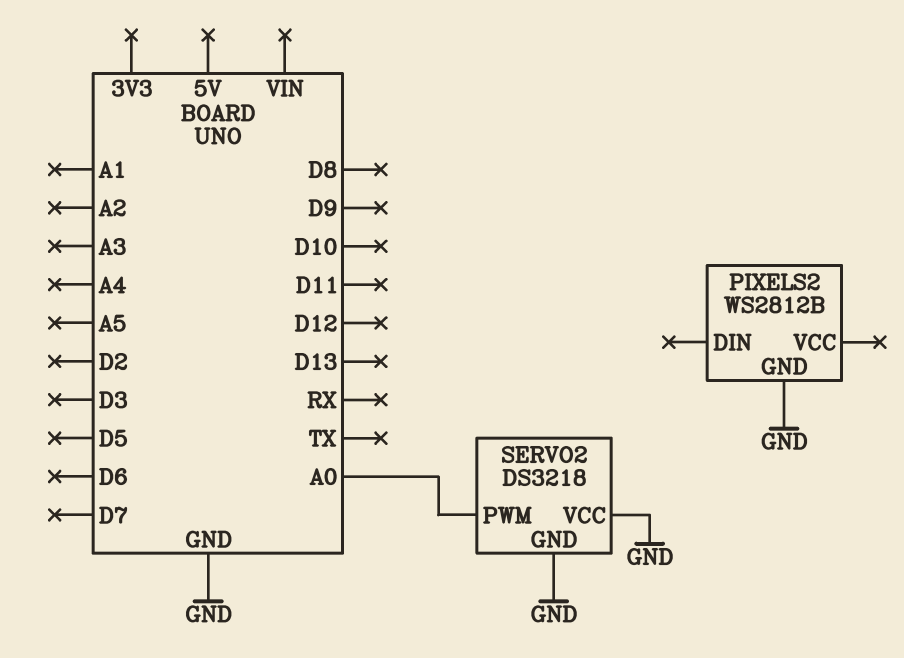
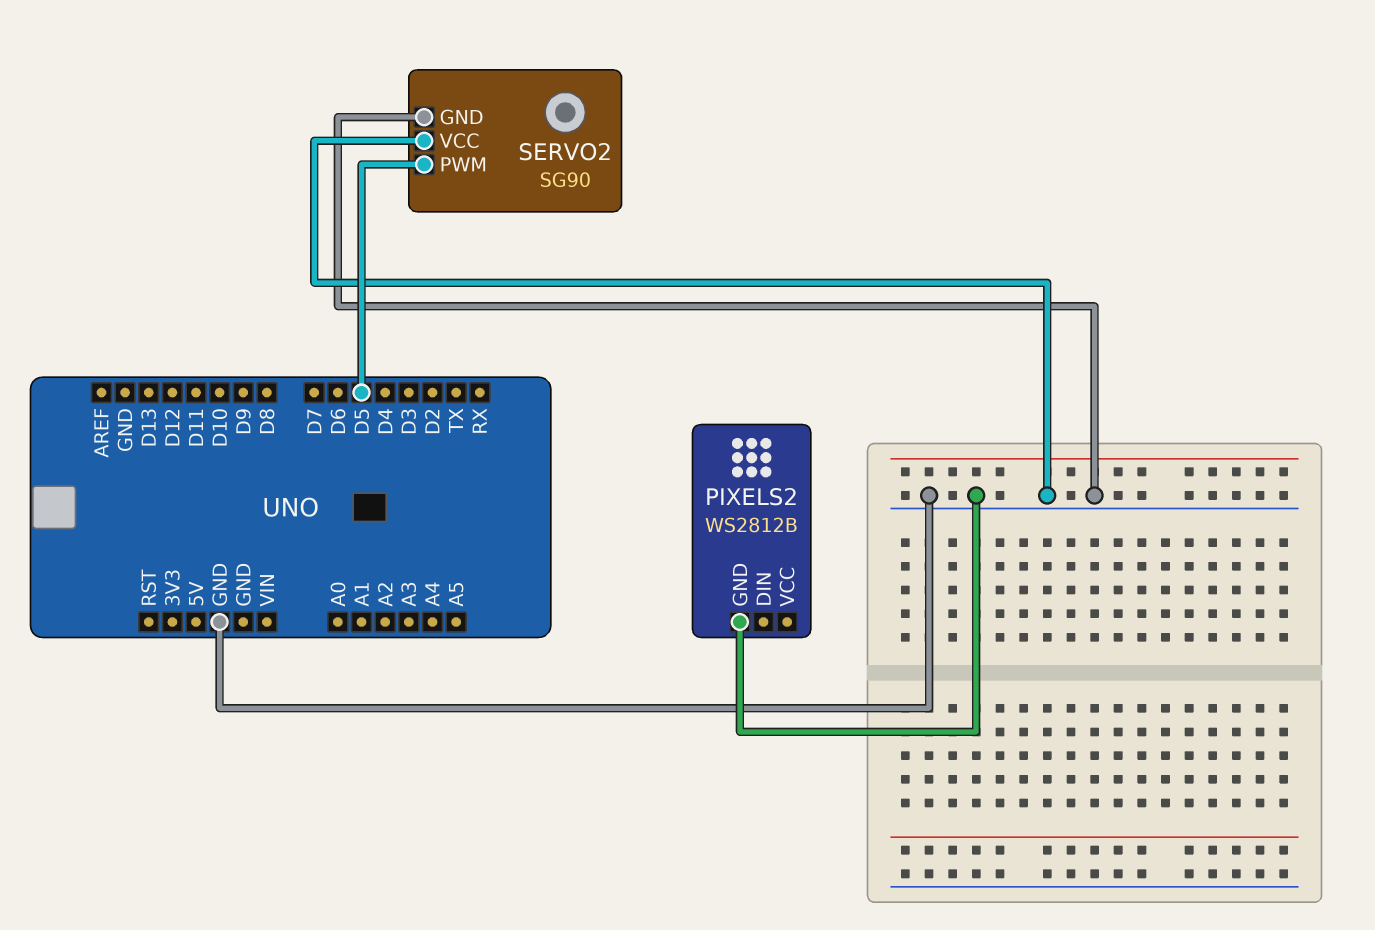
SERVO2: DS3218 -> SG90
SERVO2 pin PWM: A0 -> D5

